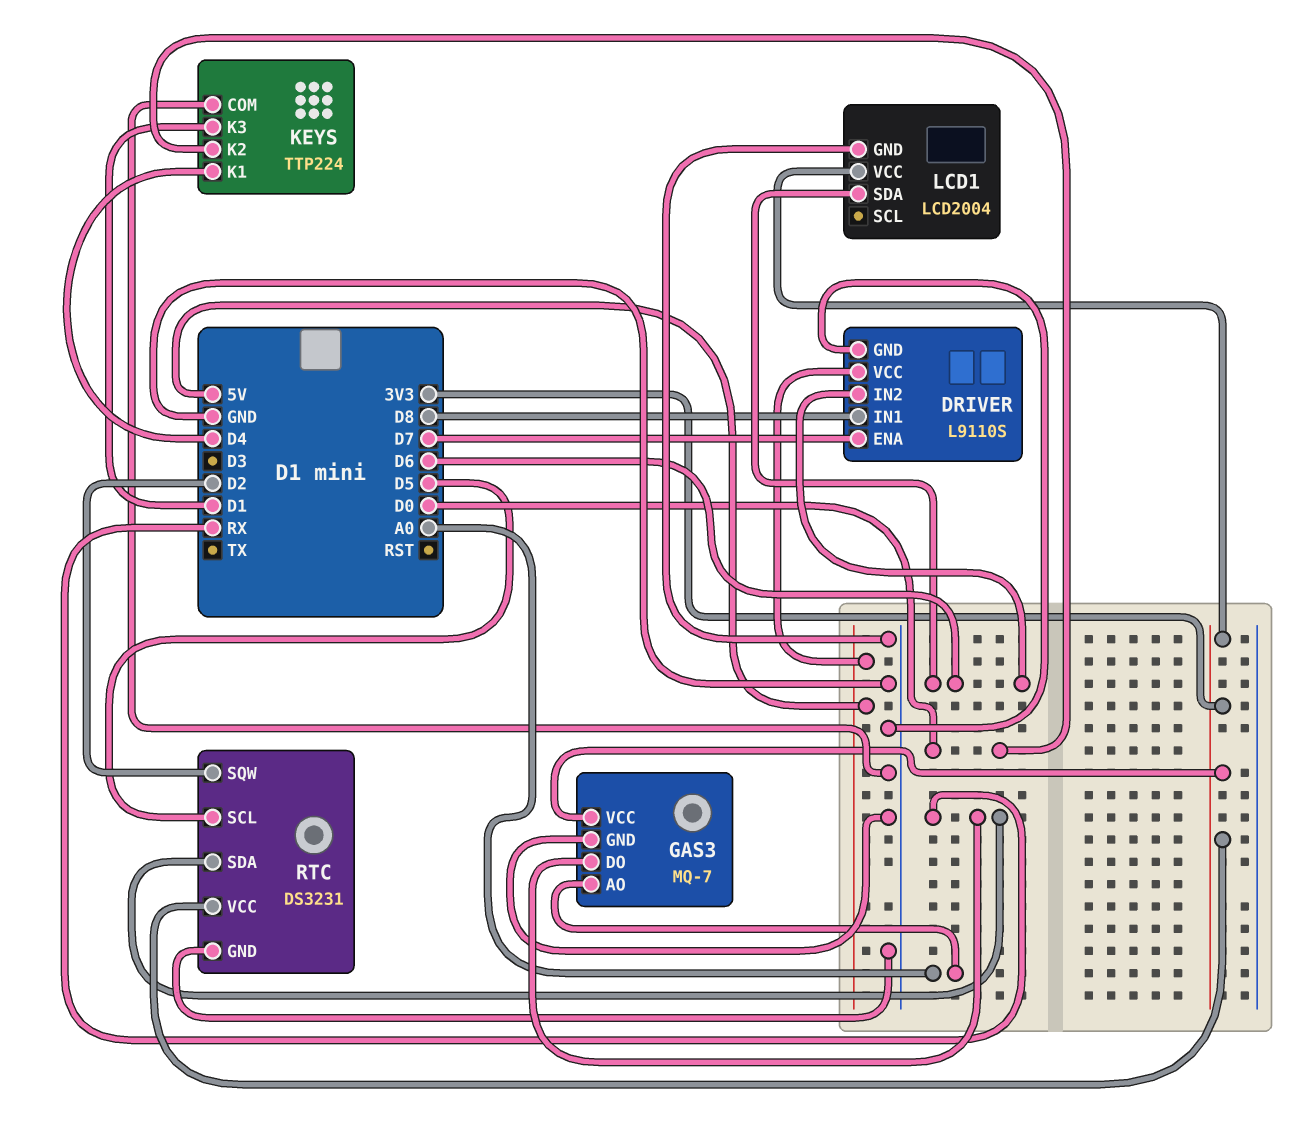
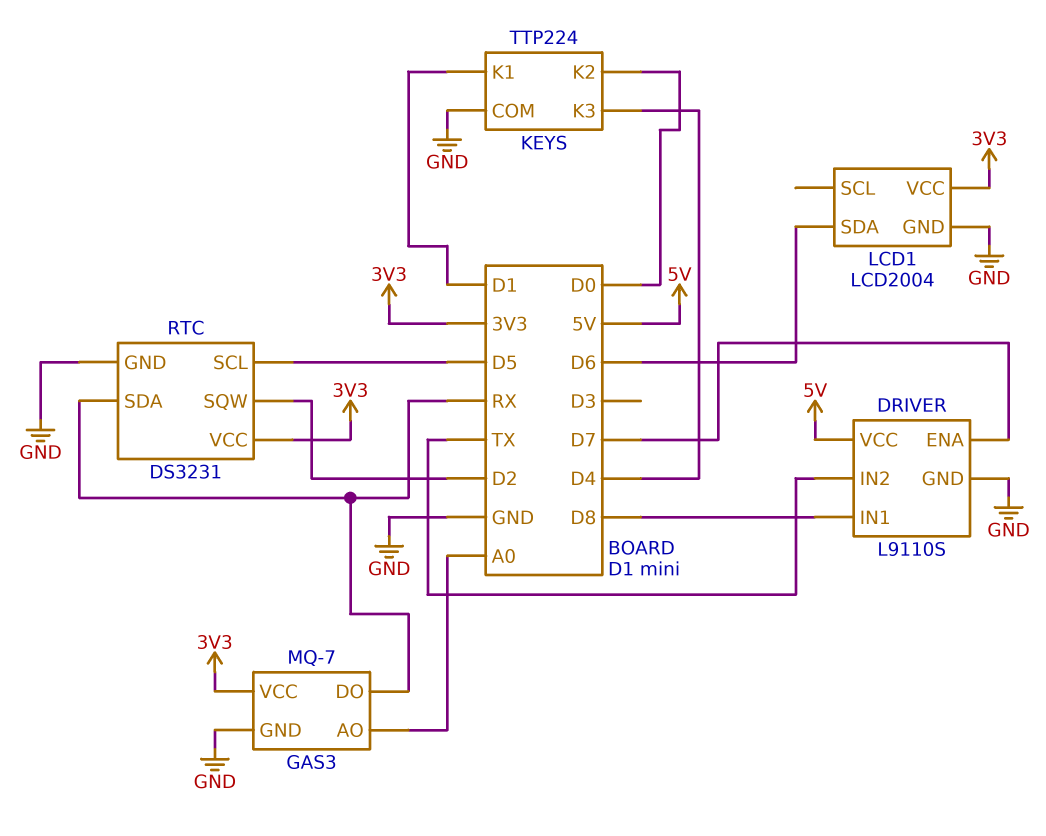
DRIVER pin IN2: D6 -> TX
KEYS pin K1: D4 -> D1
KEYS pin K3: D1 -> D4

